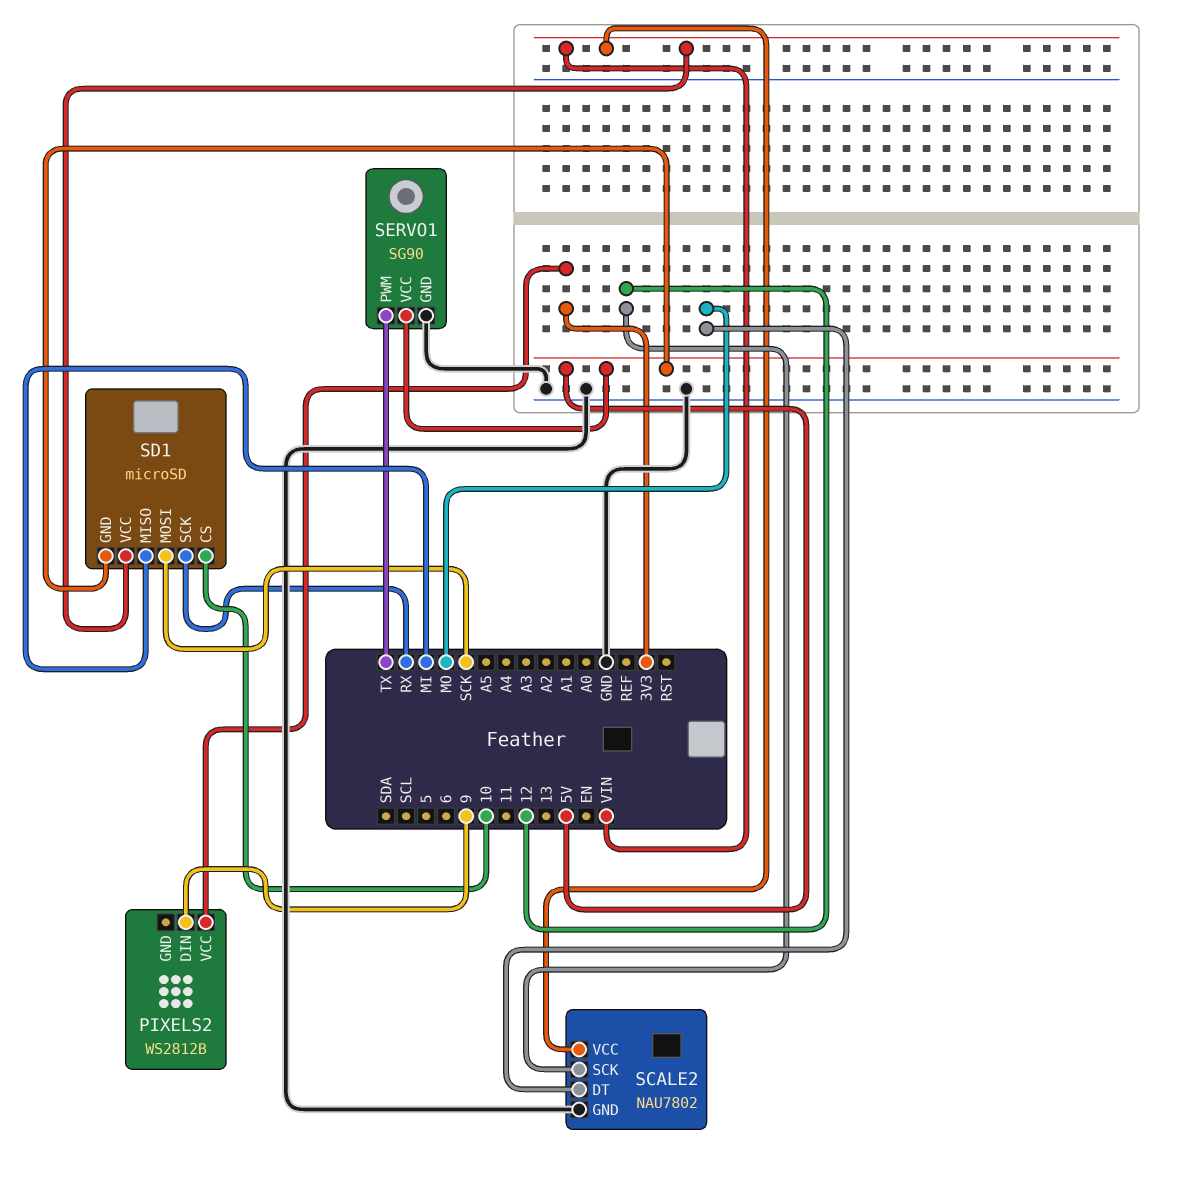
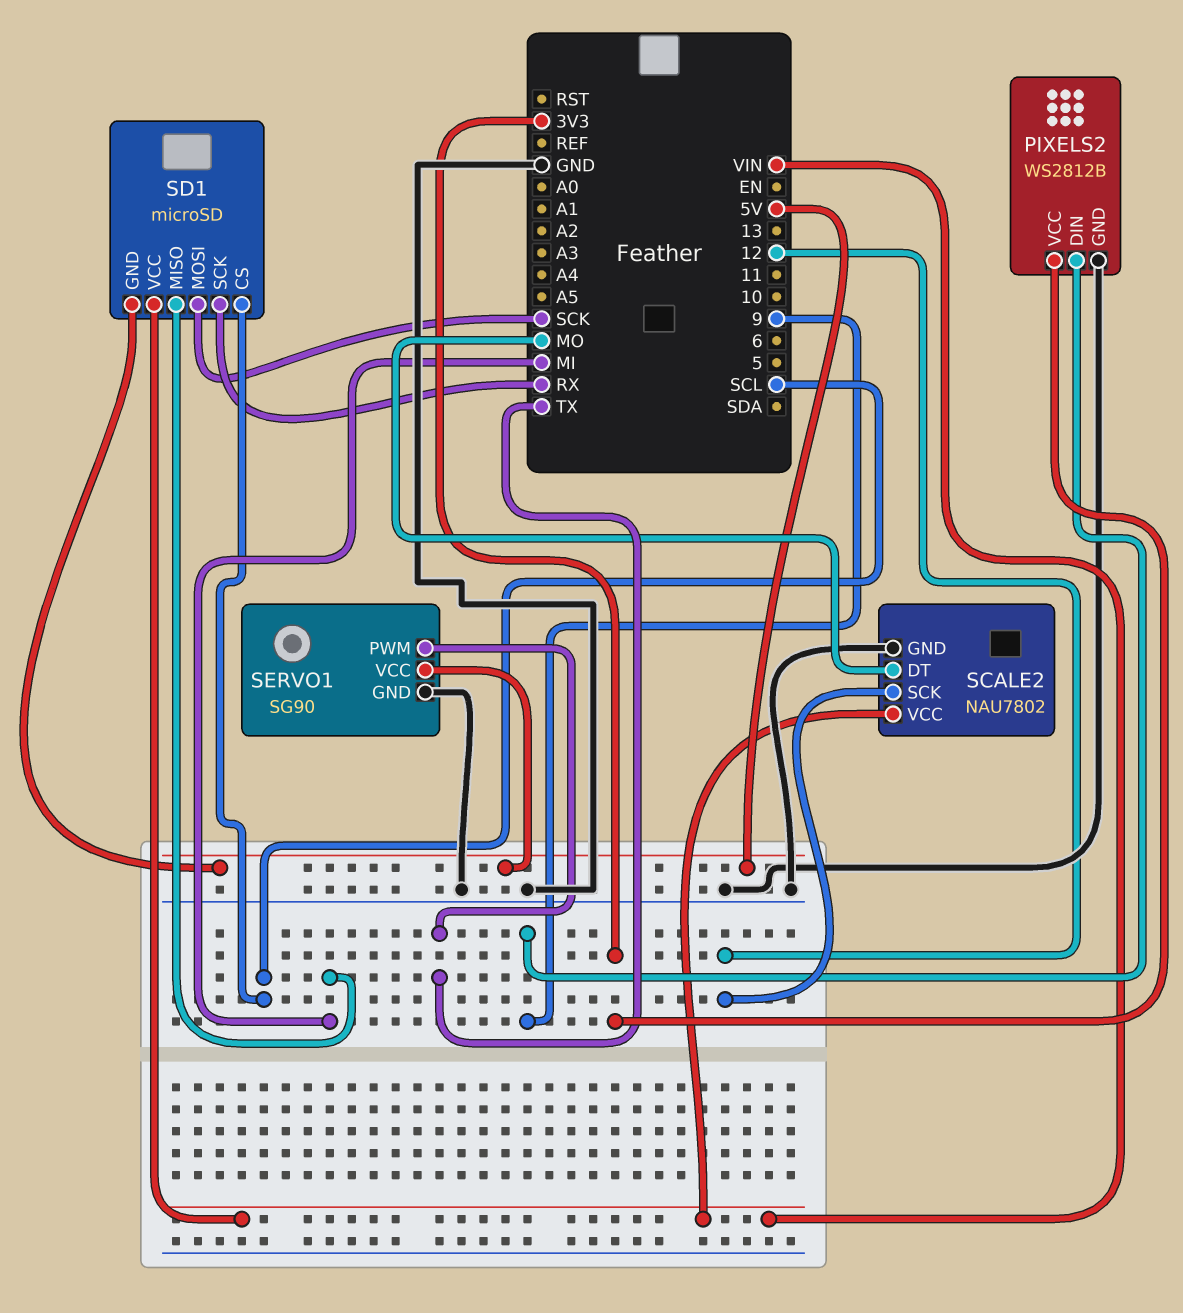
PIXELS2 pin GND: none -> GND
SD1 pin CS: 10 -> SCL

